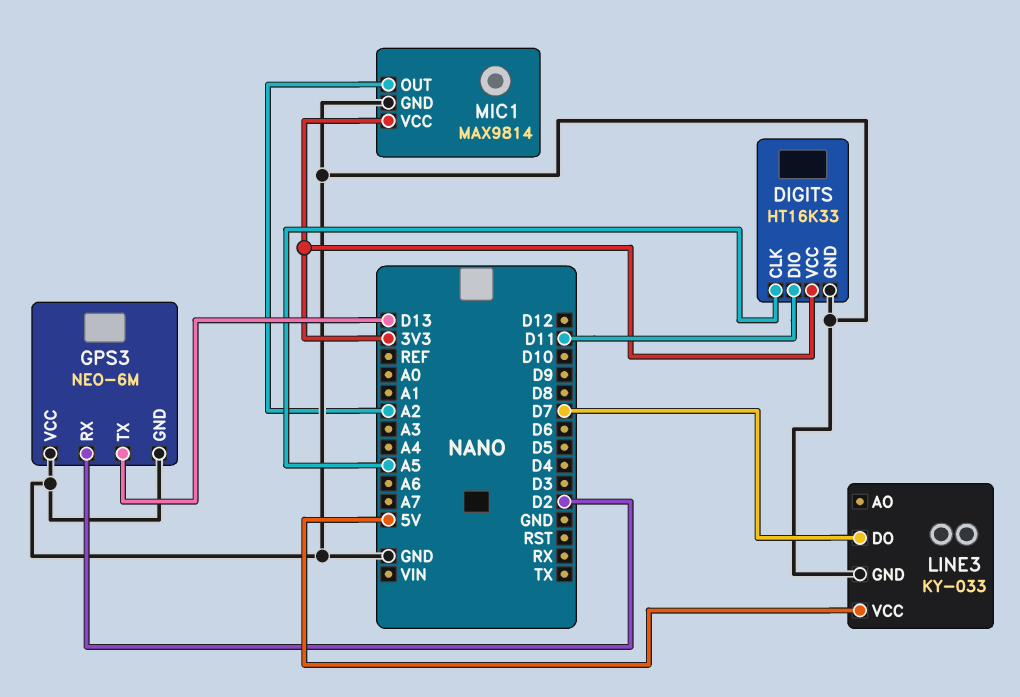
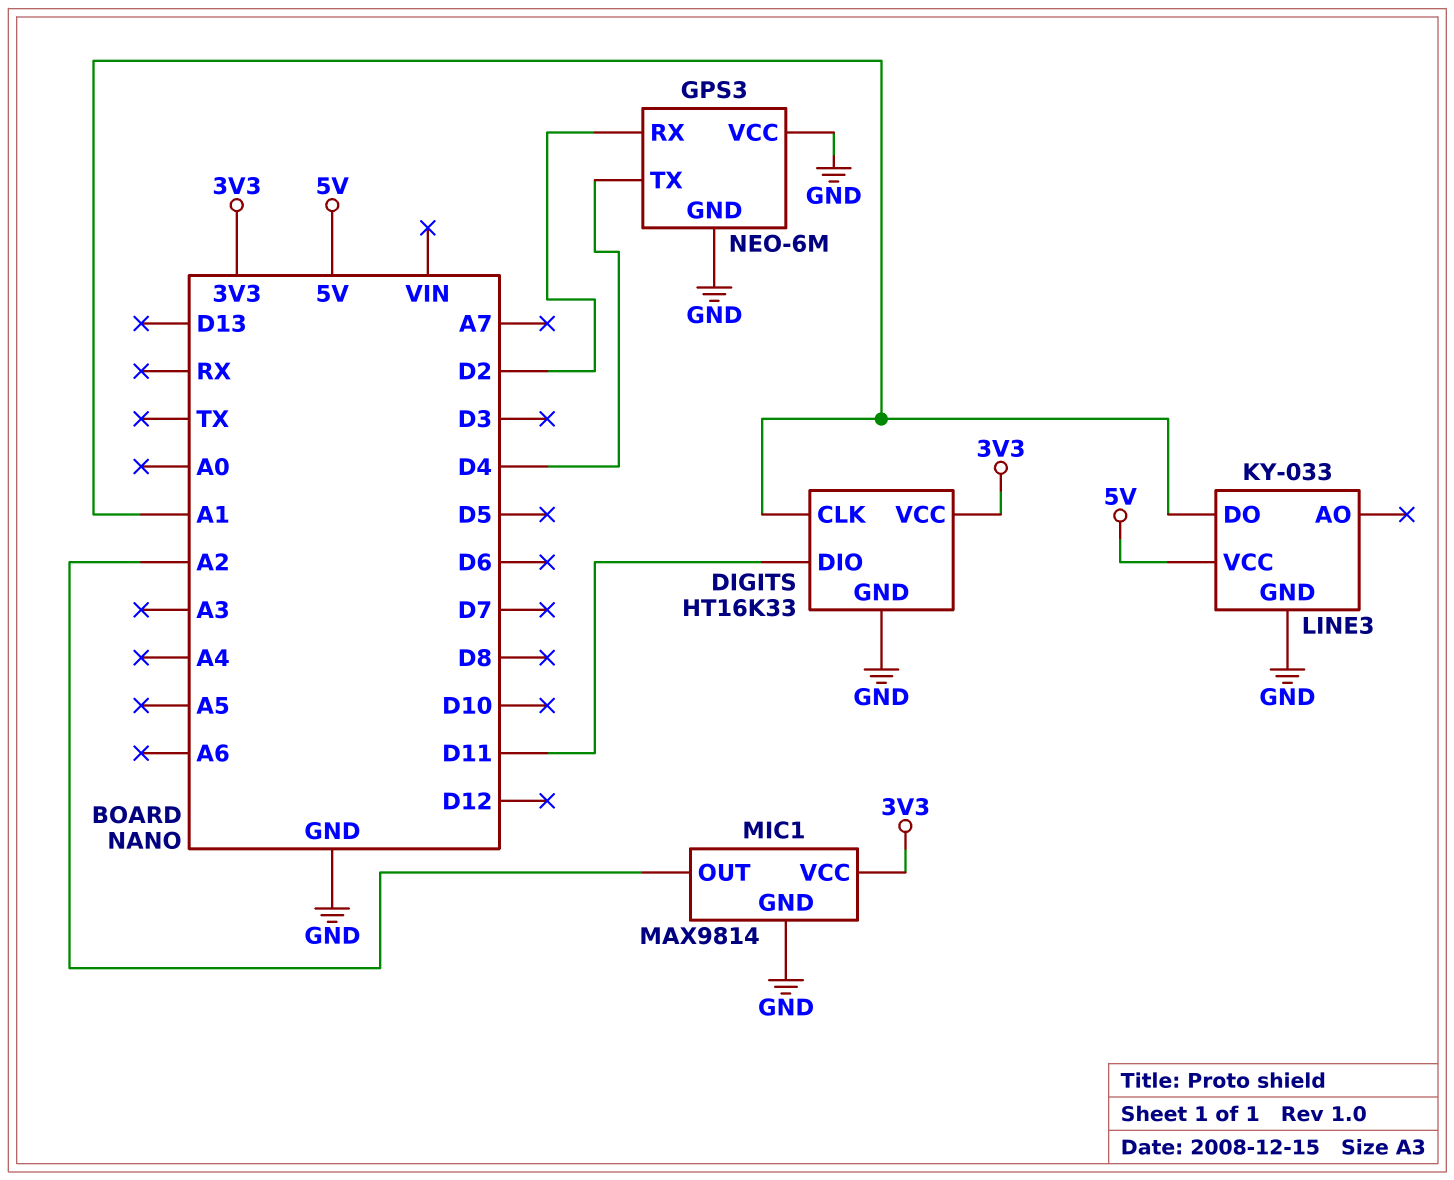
DIGITS pin CLK: A5 -> A1
GPS3 pin TX: D13 -> D4
LINE3 pin DO: D7 -> A1

